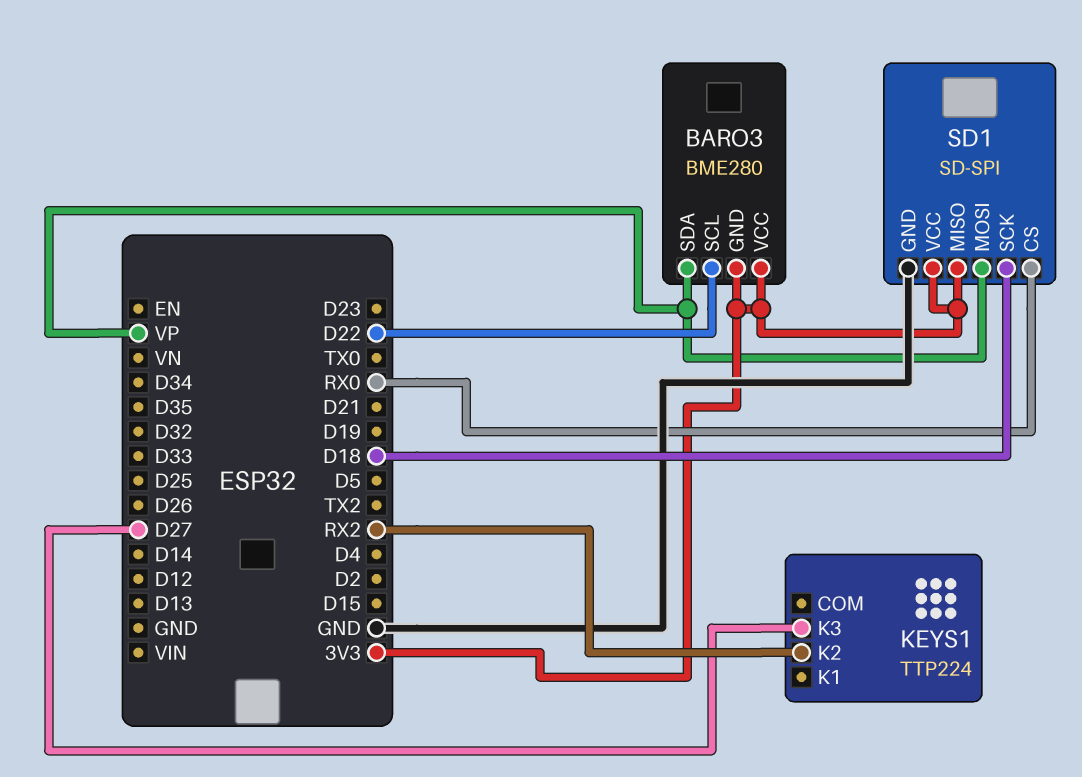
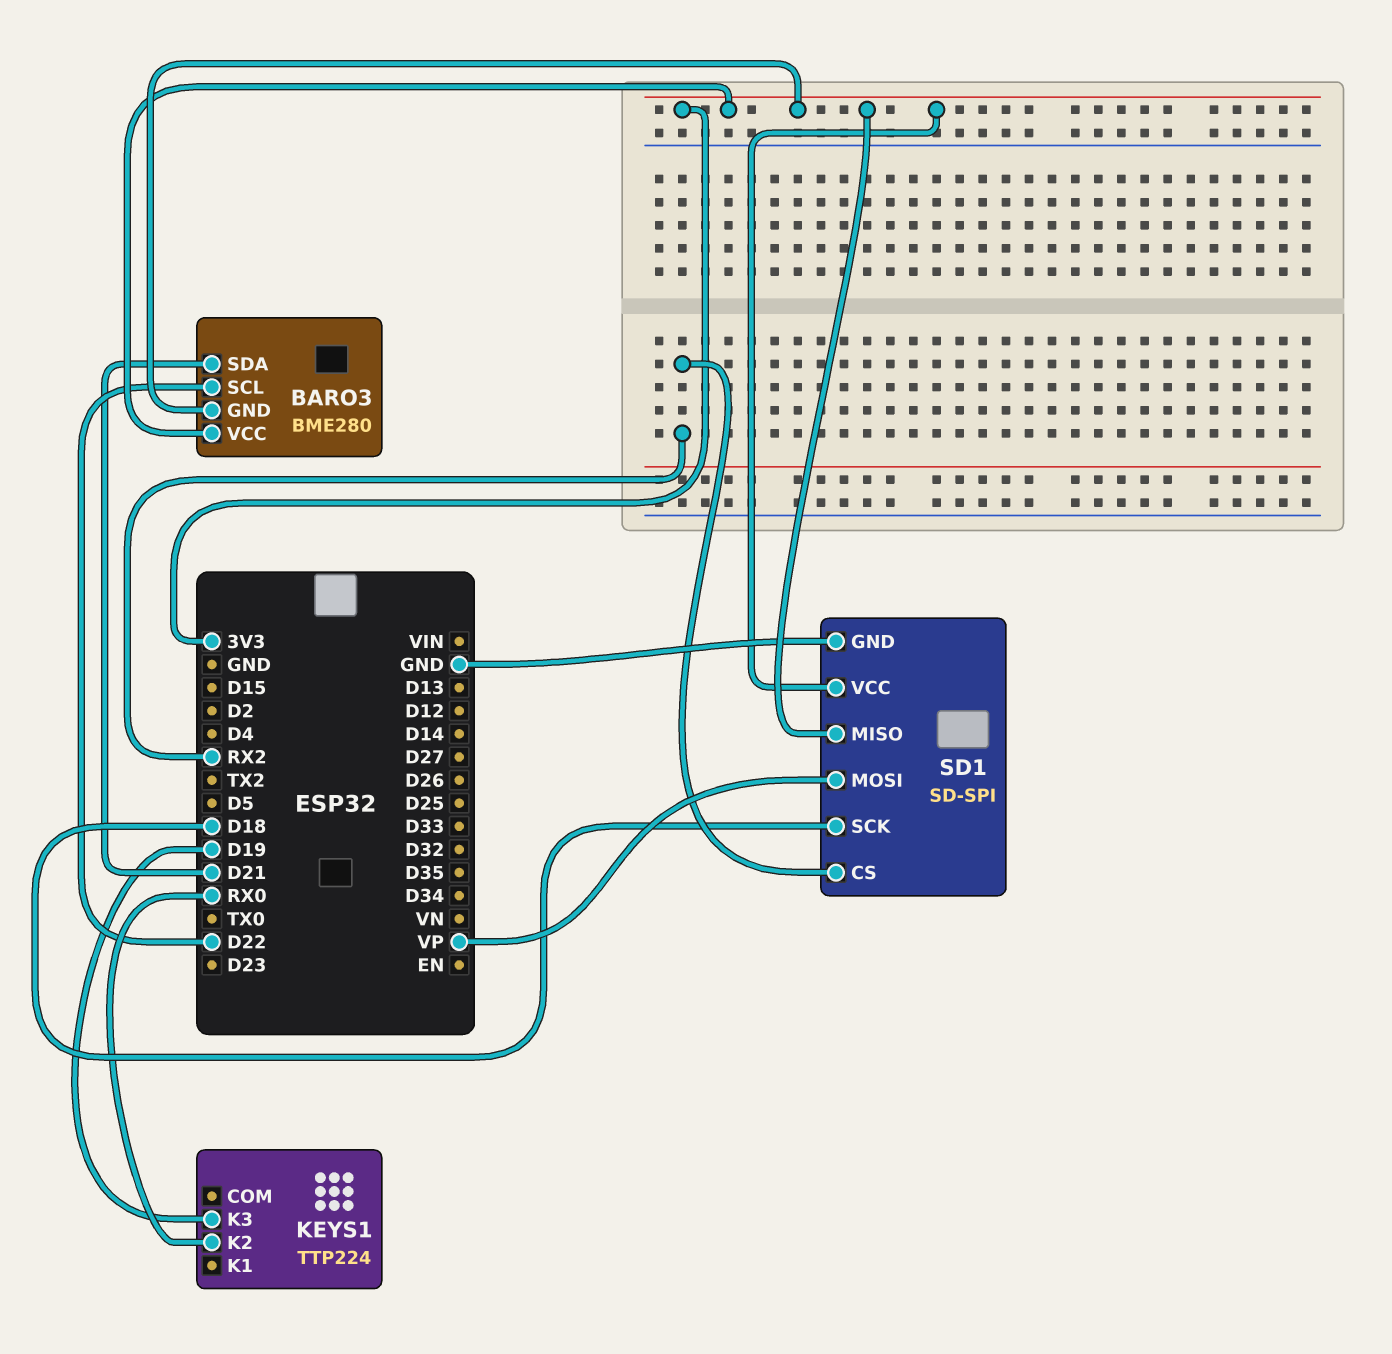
BARO3 pin SDA: VP -> D21
KEYS1 pin K2: RX2 -> RX0
KEYS1 pin K3: D27 -> D19
SD1 pin CS: RX0 -> RX2

